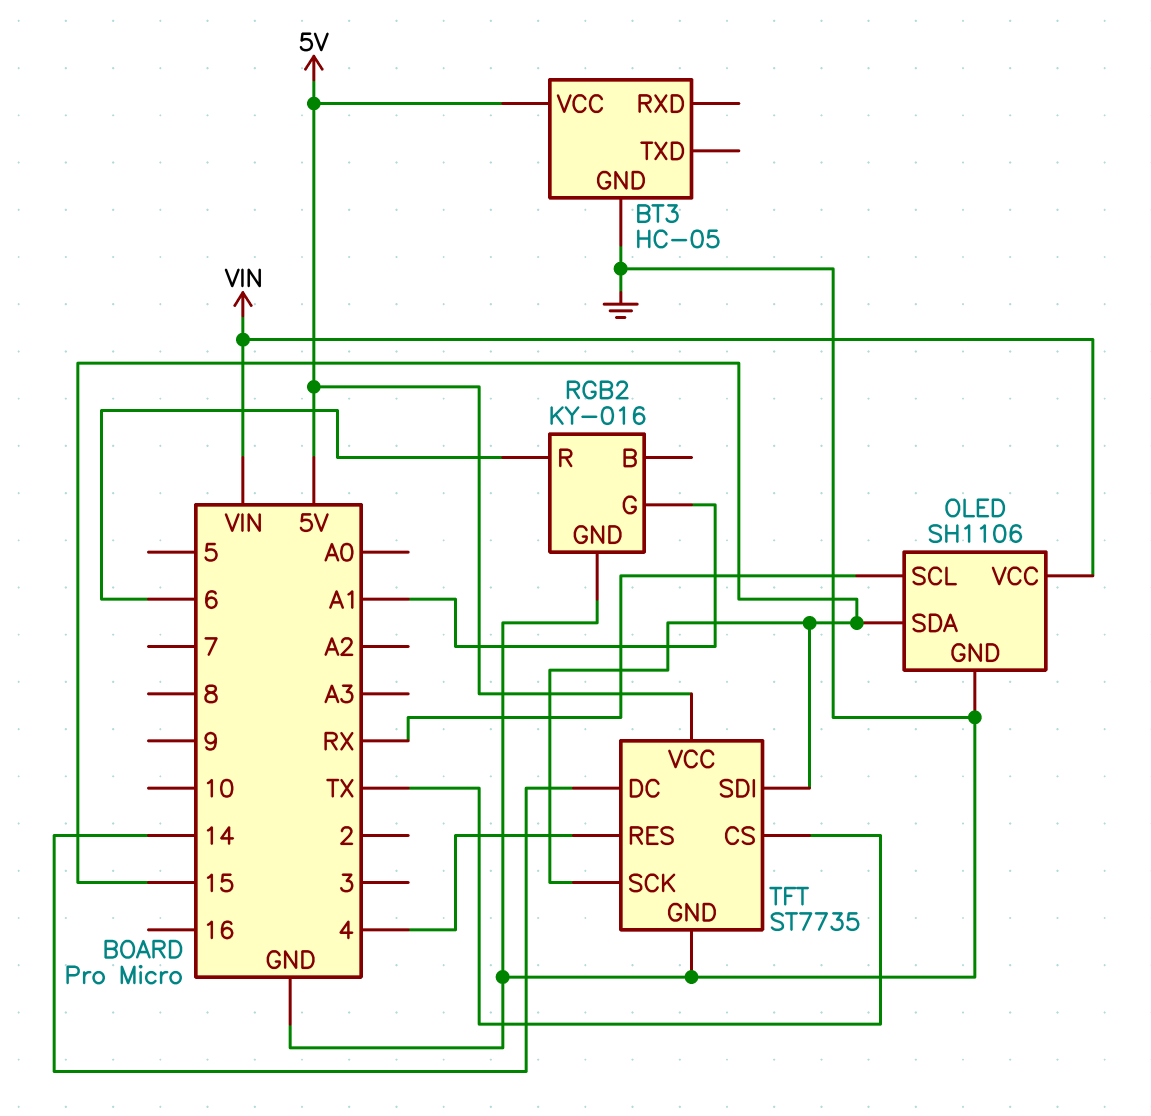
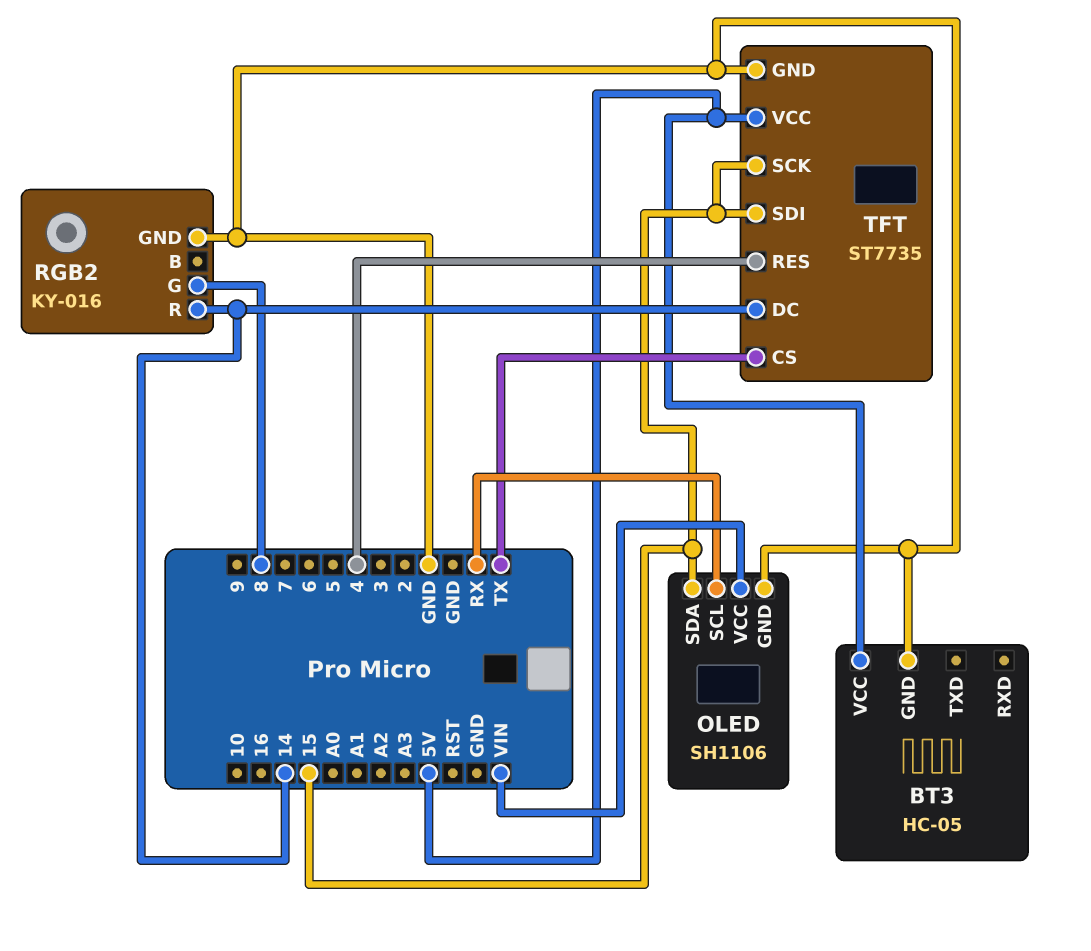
RGB2 pin G: A1 -> 8
RGB2 pin R: 6 -> 14

